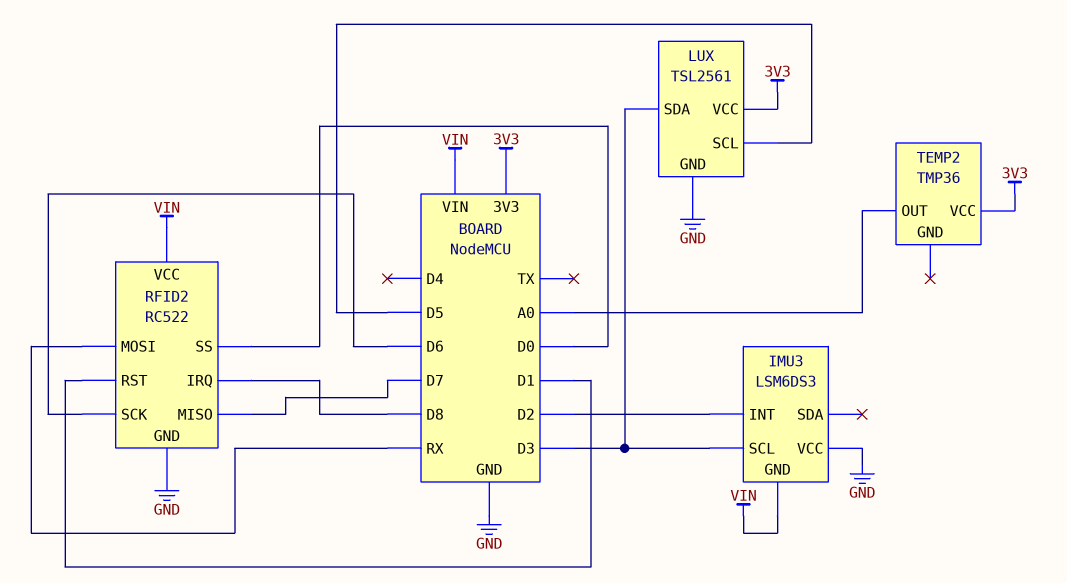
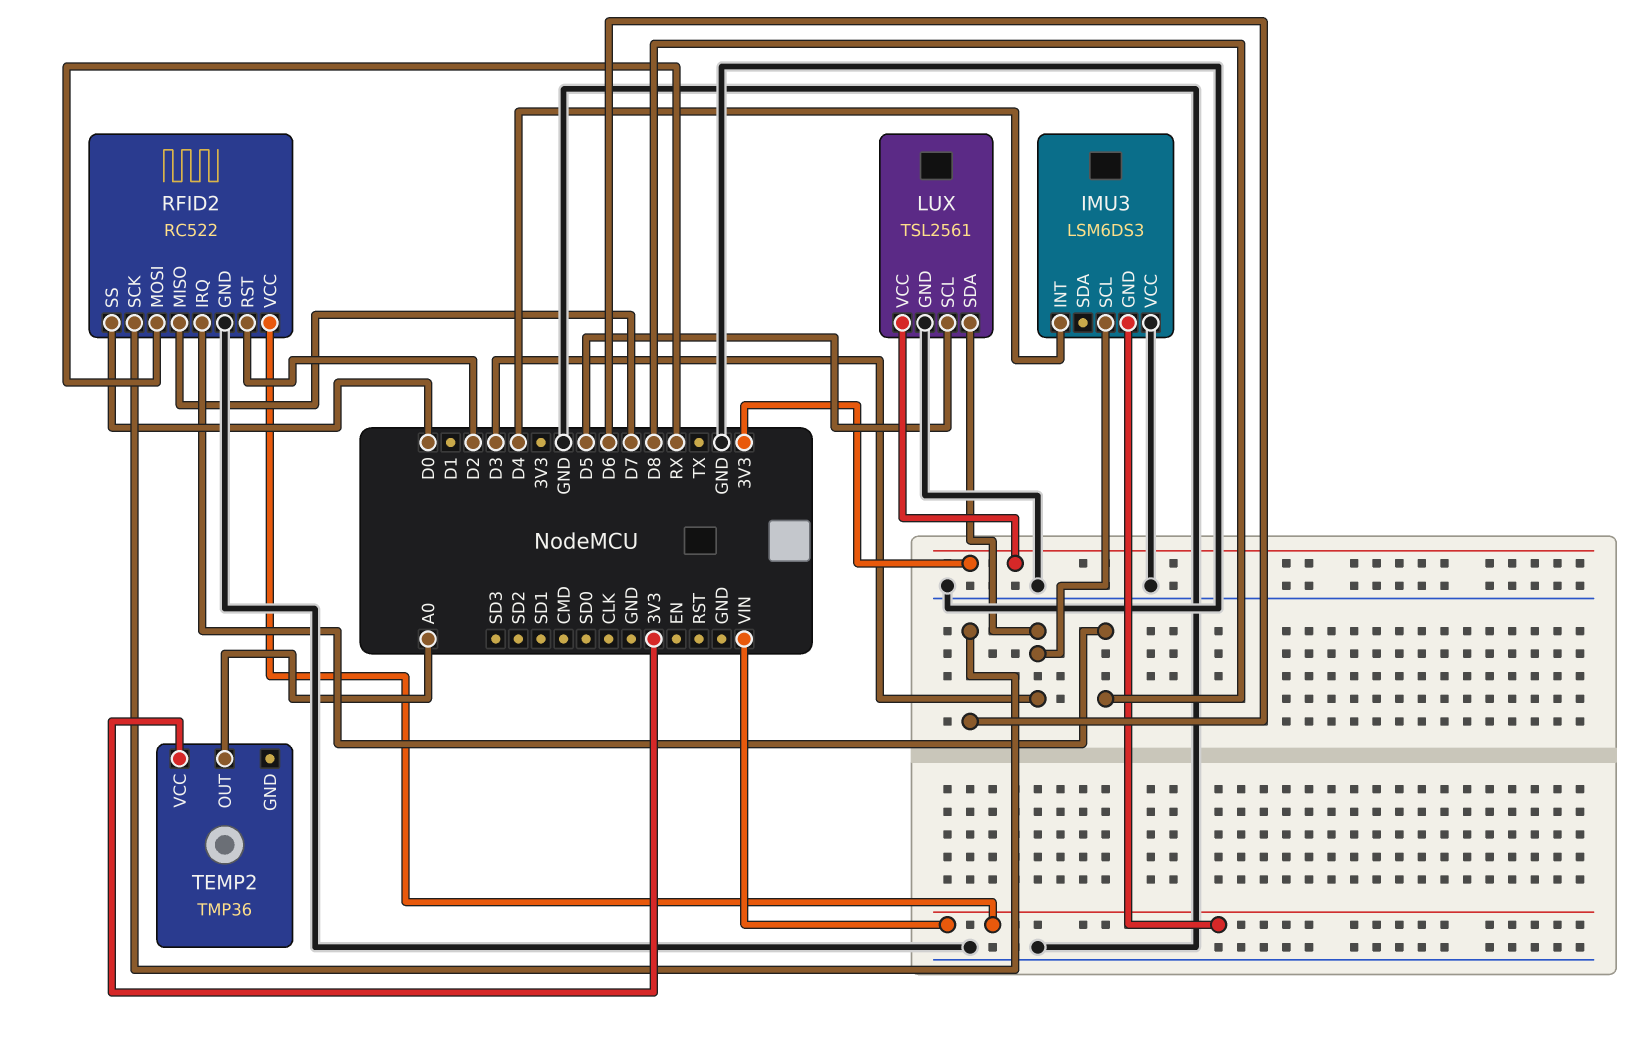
IMU3 pin INT: D2 -> D4
RFID2 pin RST: D1 -> D2

